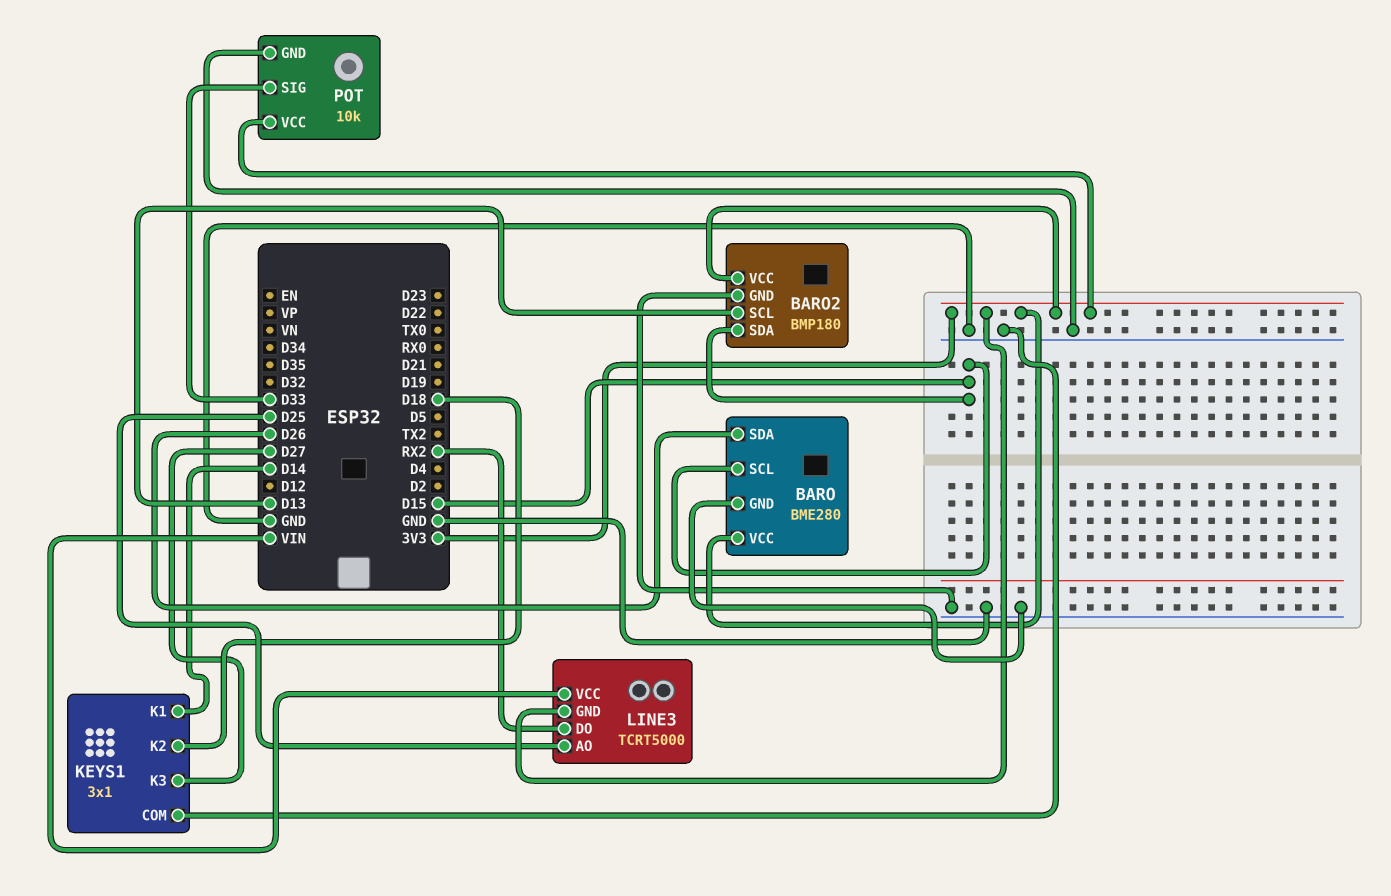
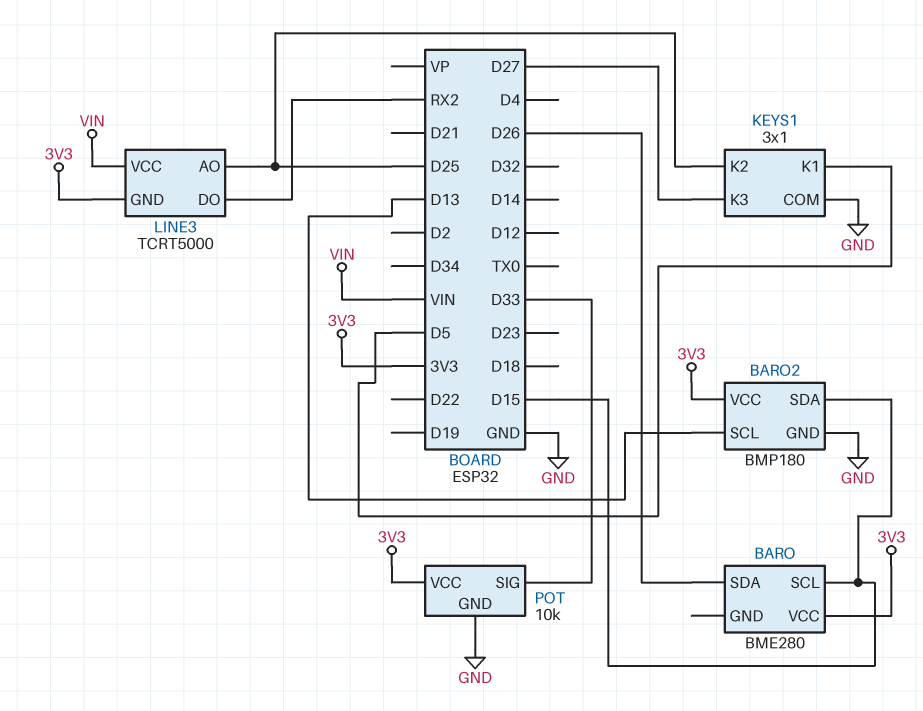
BARO pin GND: GND -> none
KEYS1 pin K1: D14 -> D5
KEYS1 pin K2: D18 -> D25

